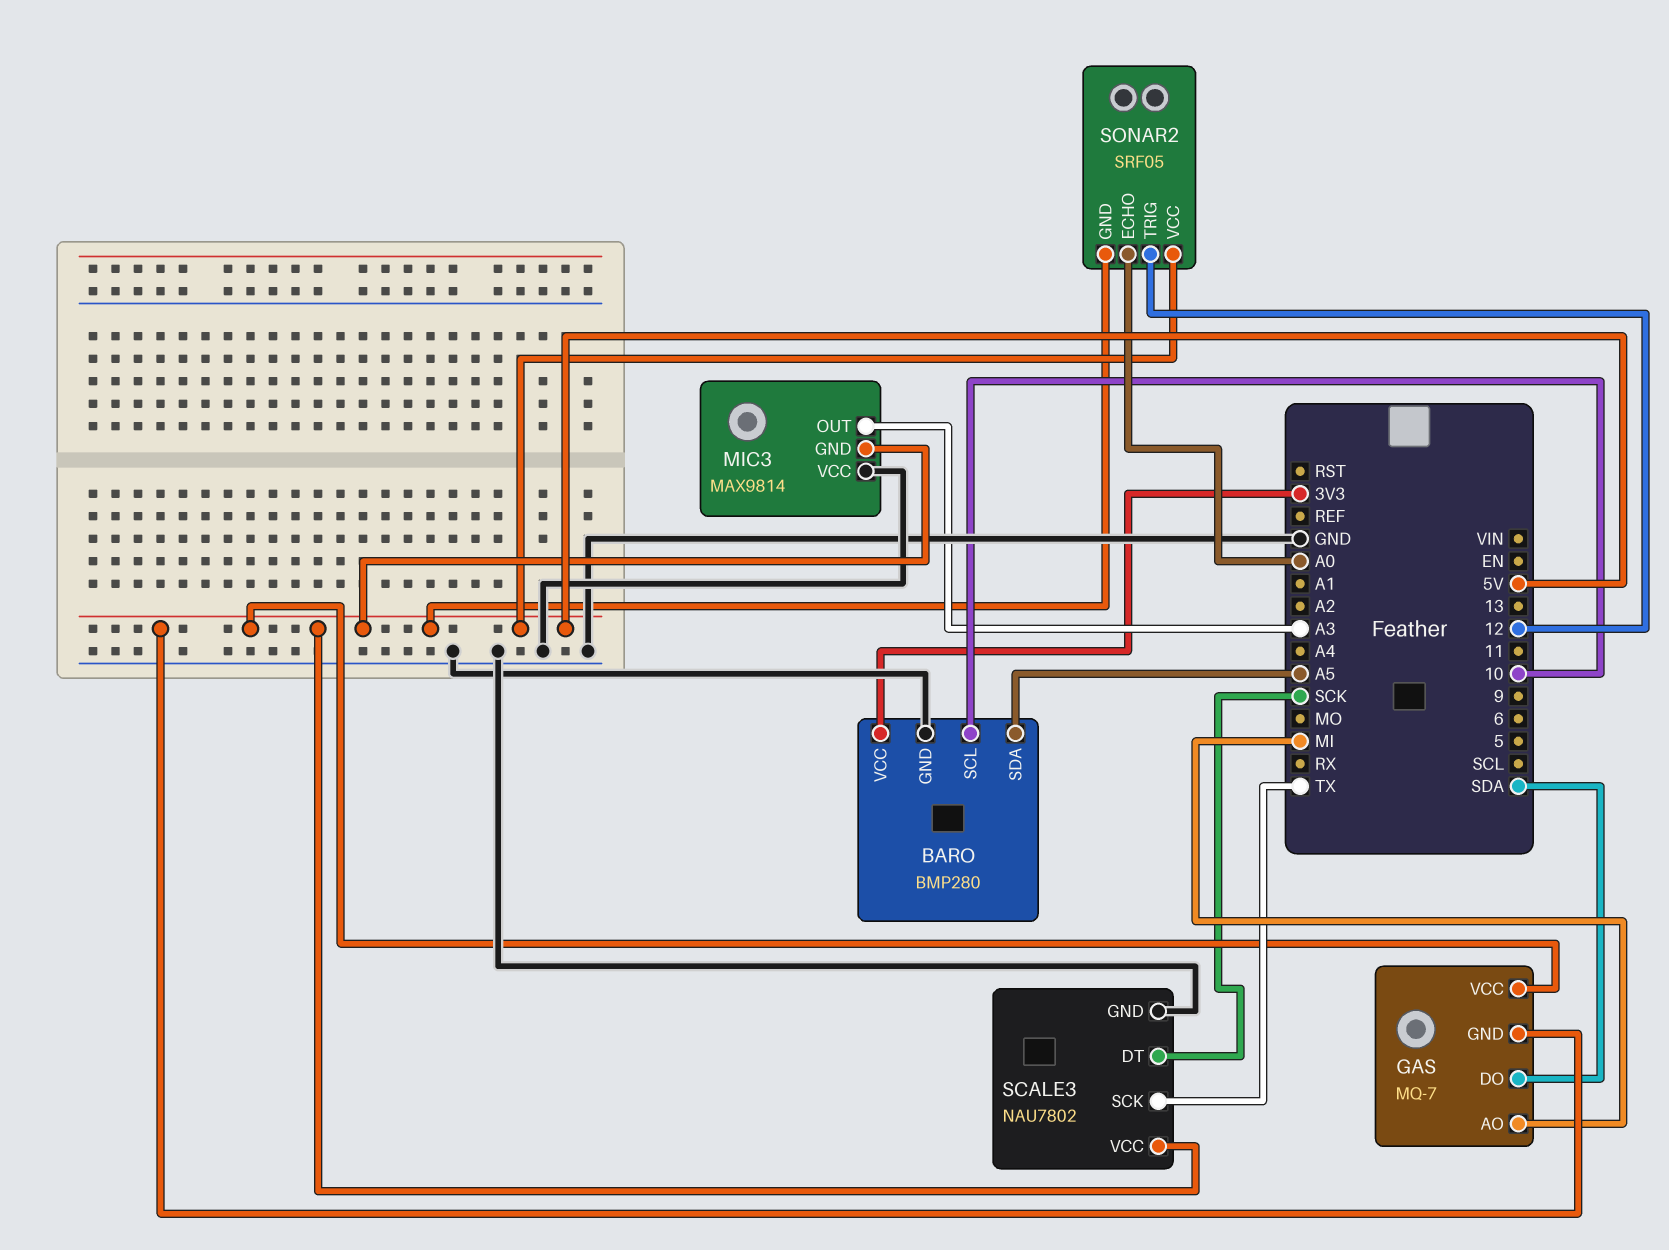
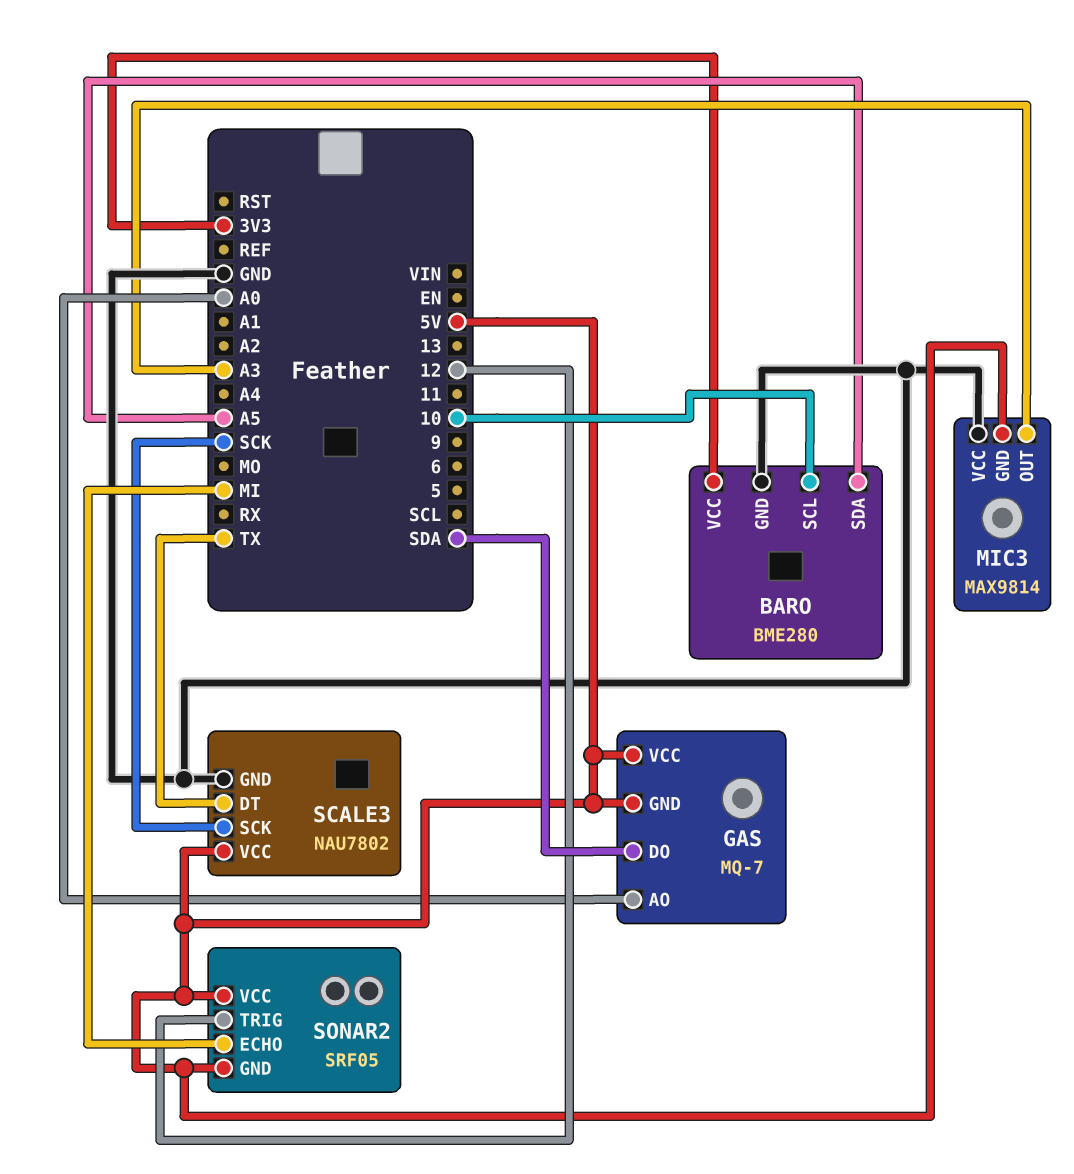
BARO: BMP280 -> BME280
GAS pin AO: MI -> A0
SCALE3 pin DT: SCK -> TX
SCALE3 pin SCK: TX -> SCK
SONAR2 pin ECHO: A0 -> MI

